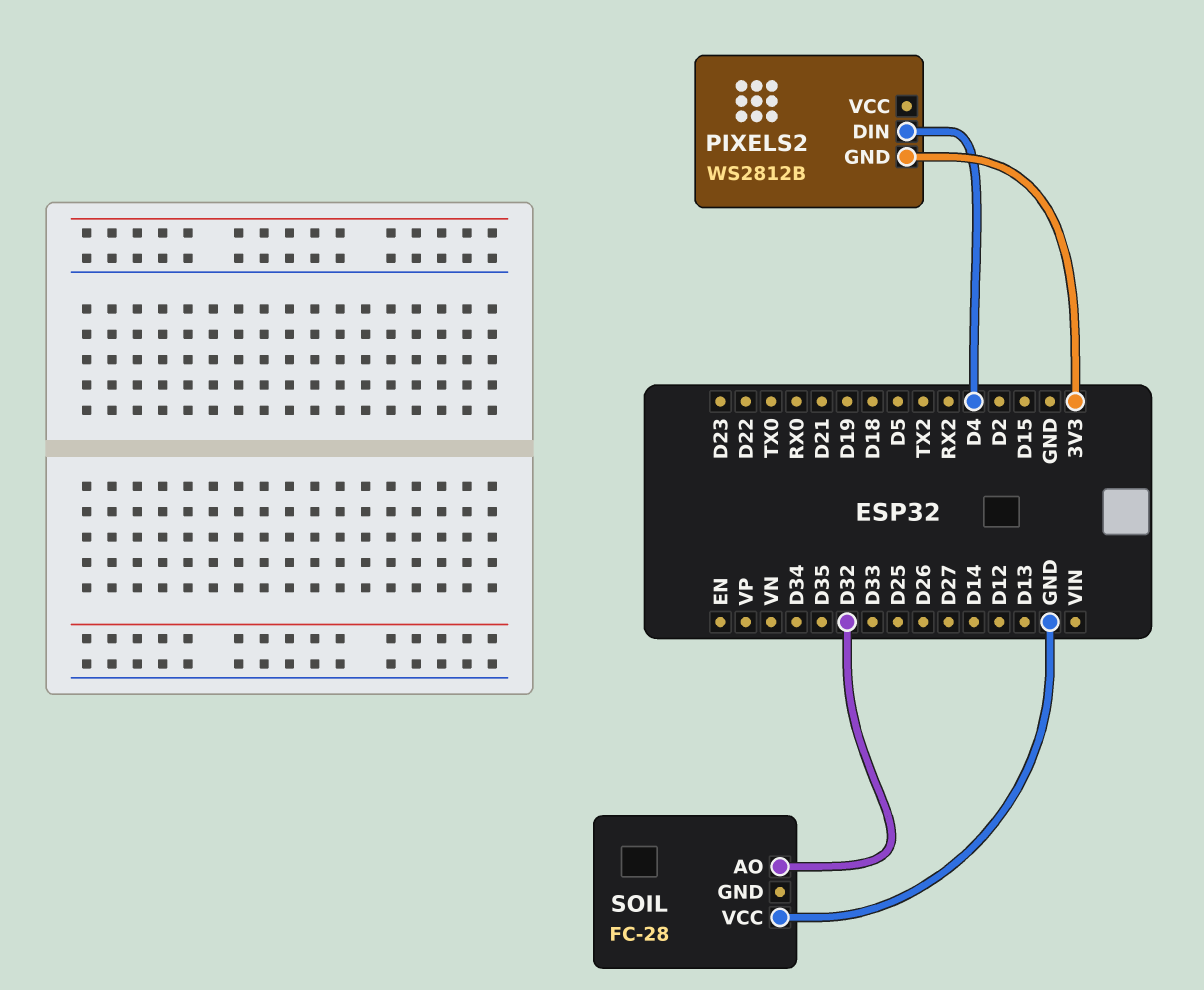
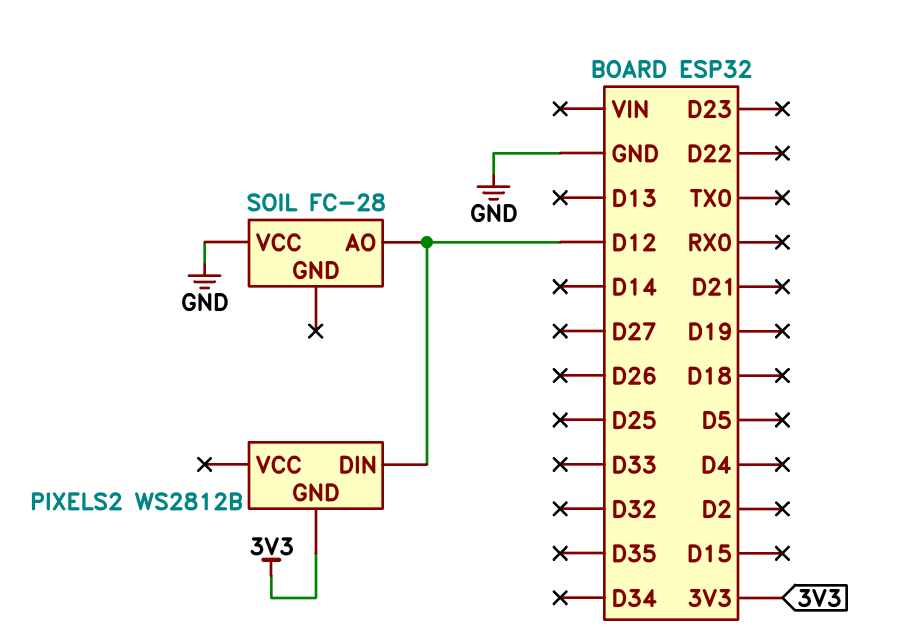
PIXELS2 pin DIN: D4 -> D12
SOIL pin AO: D32 -> D12

